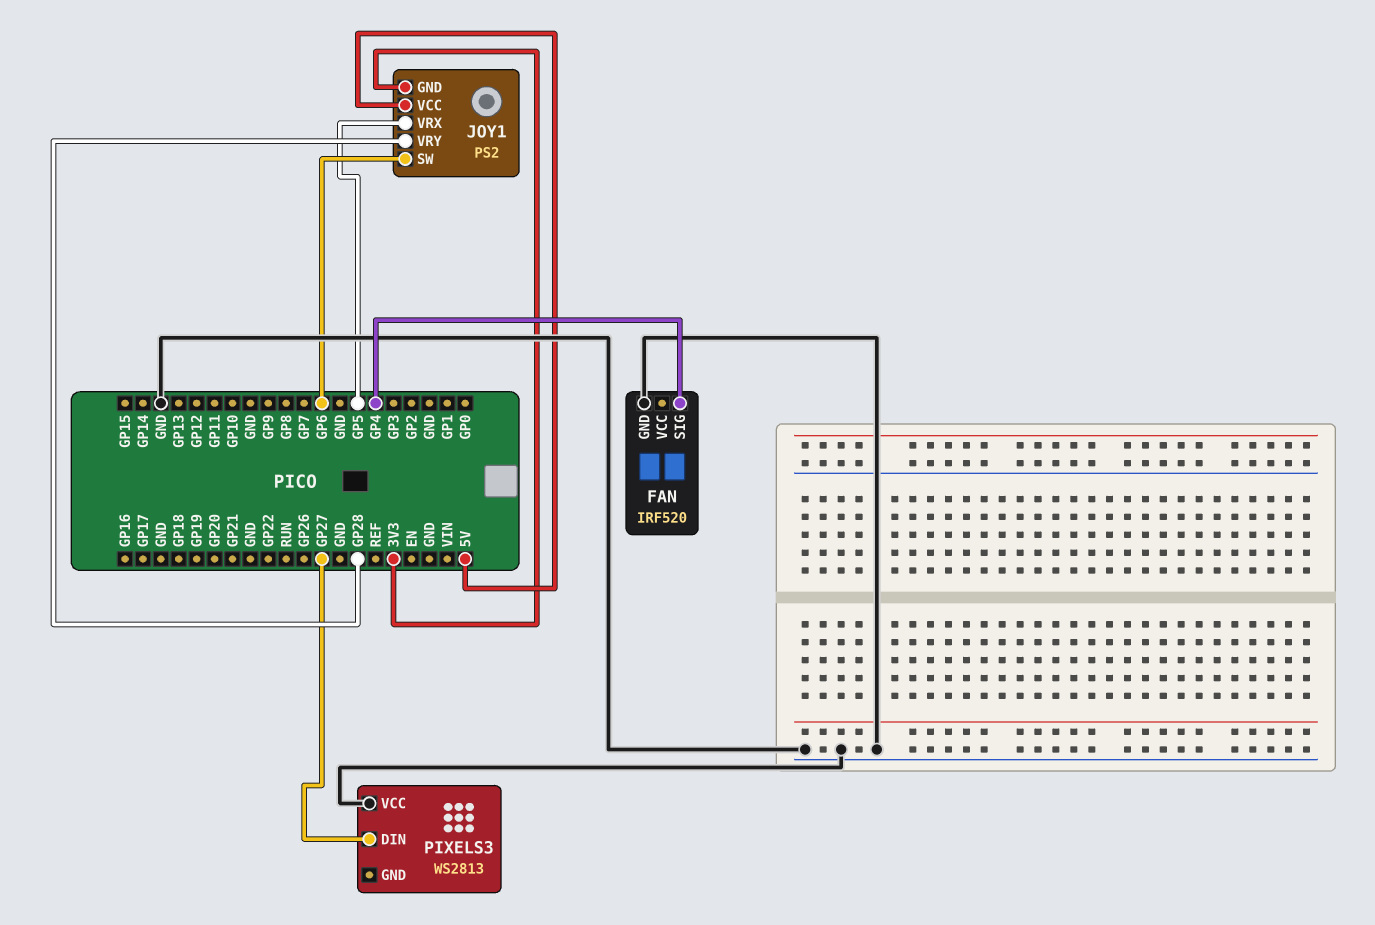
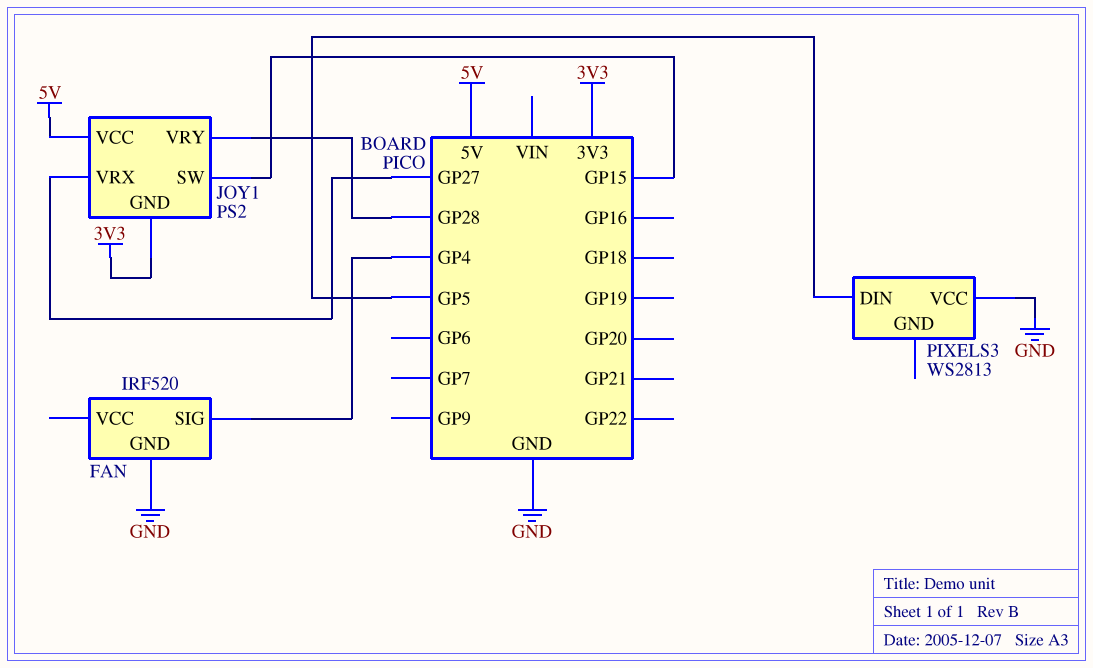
JOY1 pin SW: GP6 -> GP15
JOY1 pin VRX: GP5 -> GP27
PIXELS3 pin DIN: GP27 -> GP5

